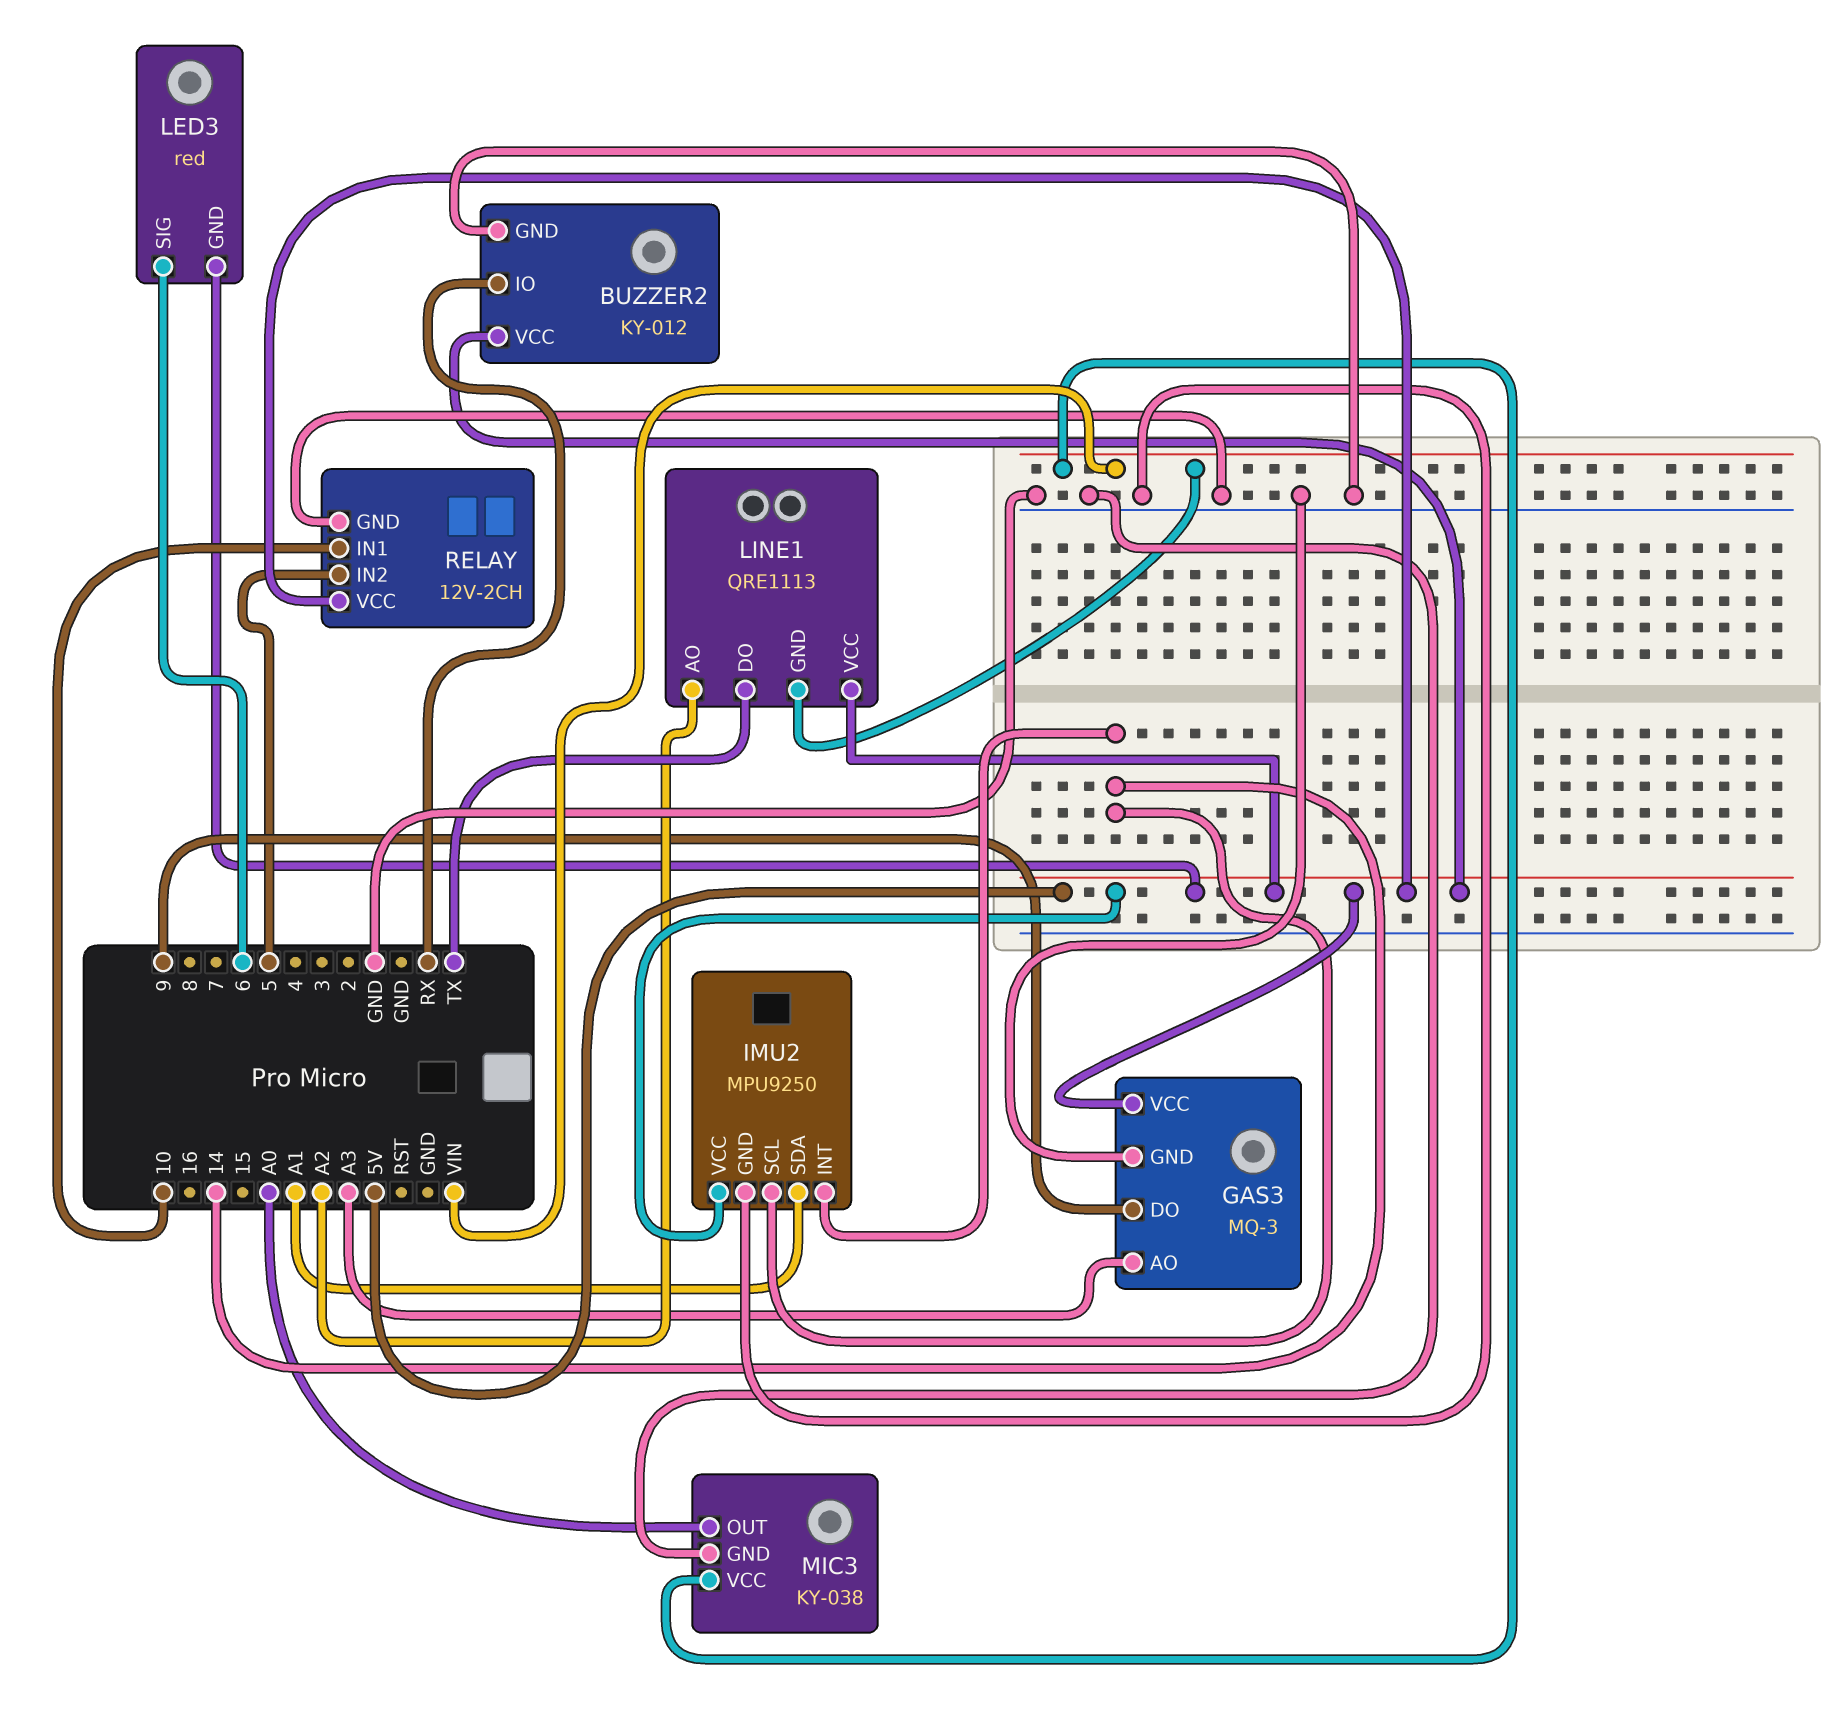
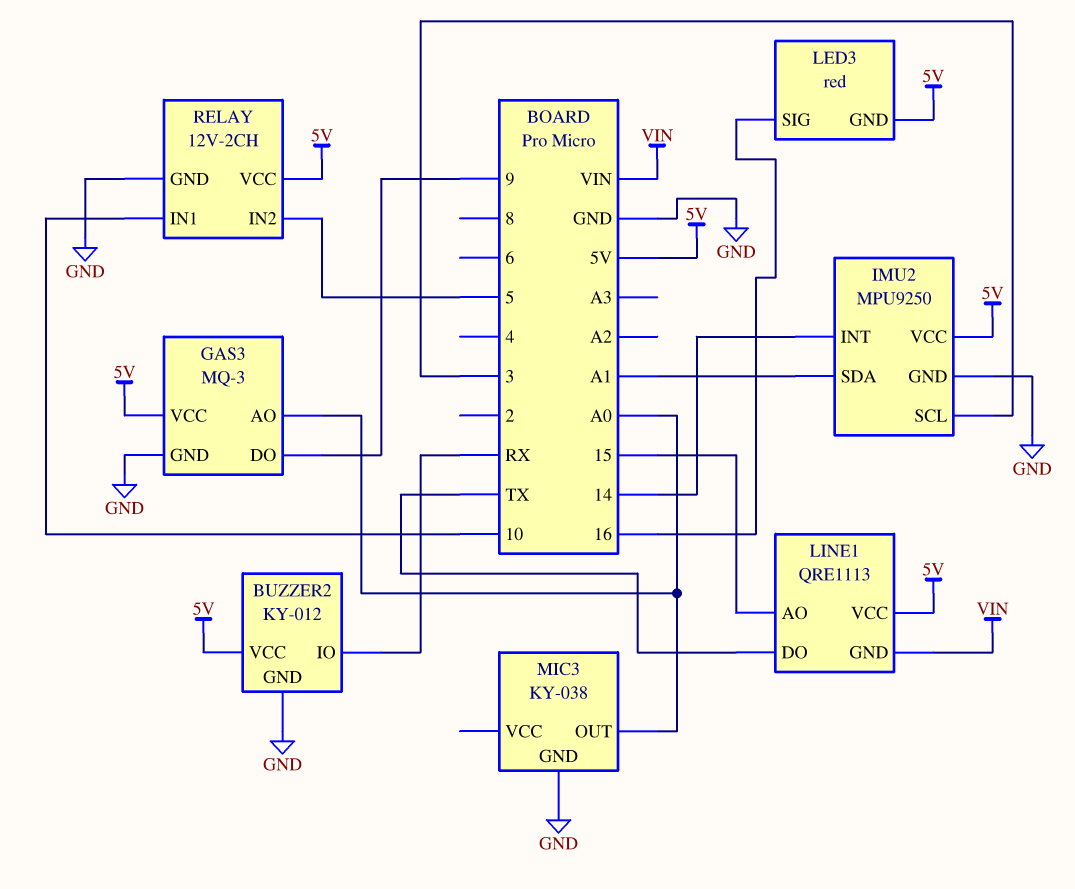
GAS3 pin AO: A3 -> A0
IMU2 pin SCL: 14 -> 3
LED3 pin SIG: 6 -> 16
LINE1 pin AO: A2 -> 15
MIC3 pin VCC: VIN -> none

